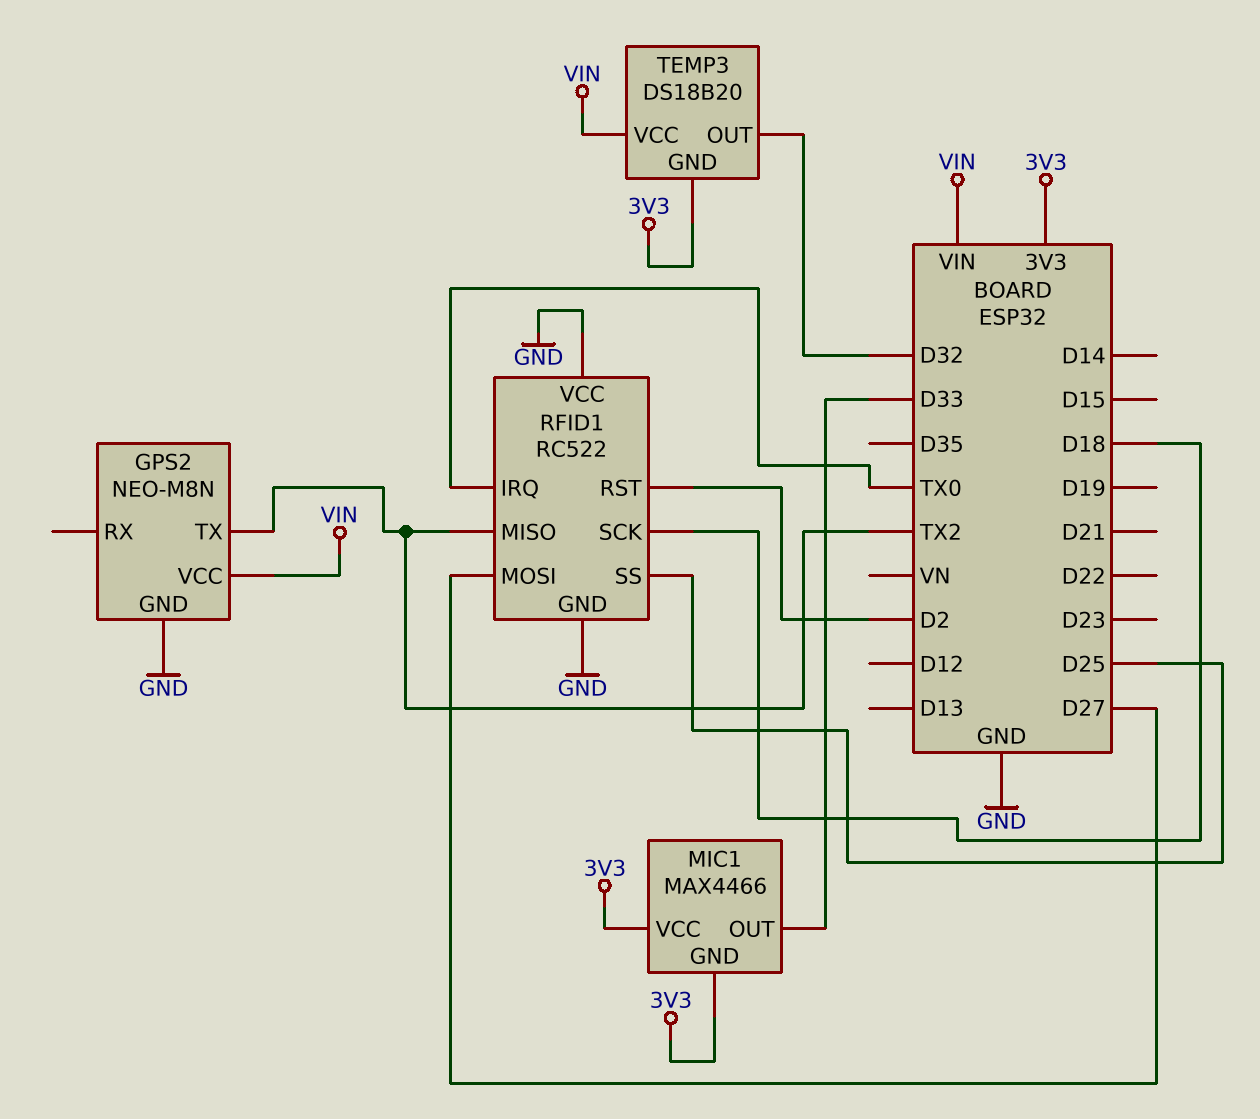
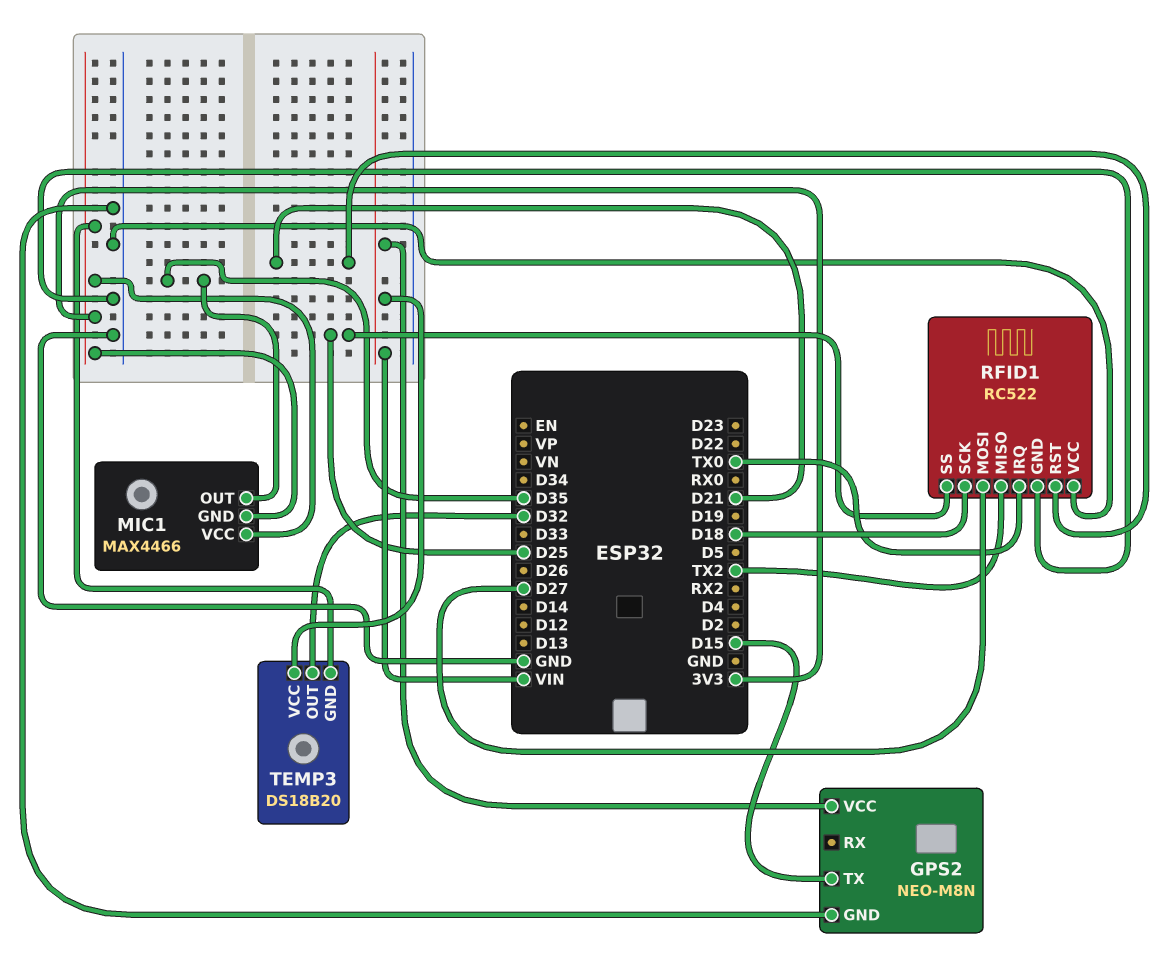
GPS2 pin TX: TX2 -> D15
MIC1 pin OUT: D33 -> D35
RFID1 pin RST: D2 -> D21

